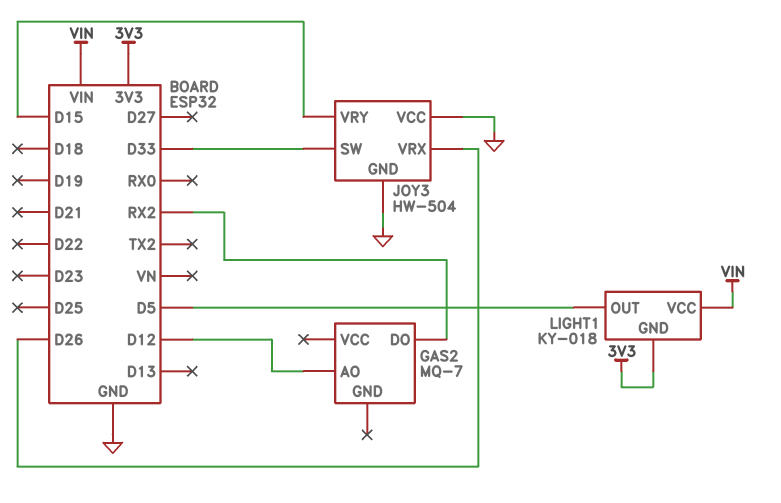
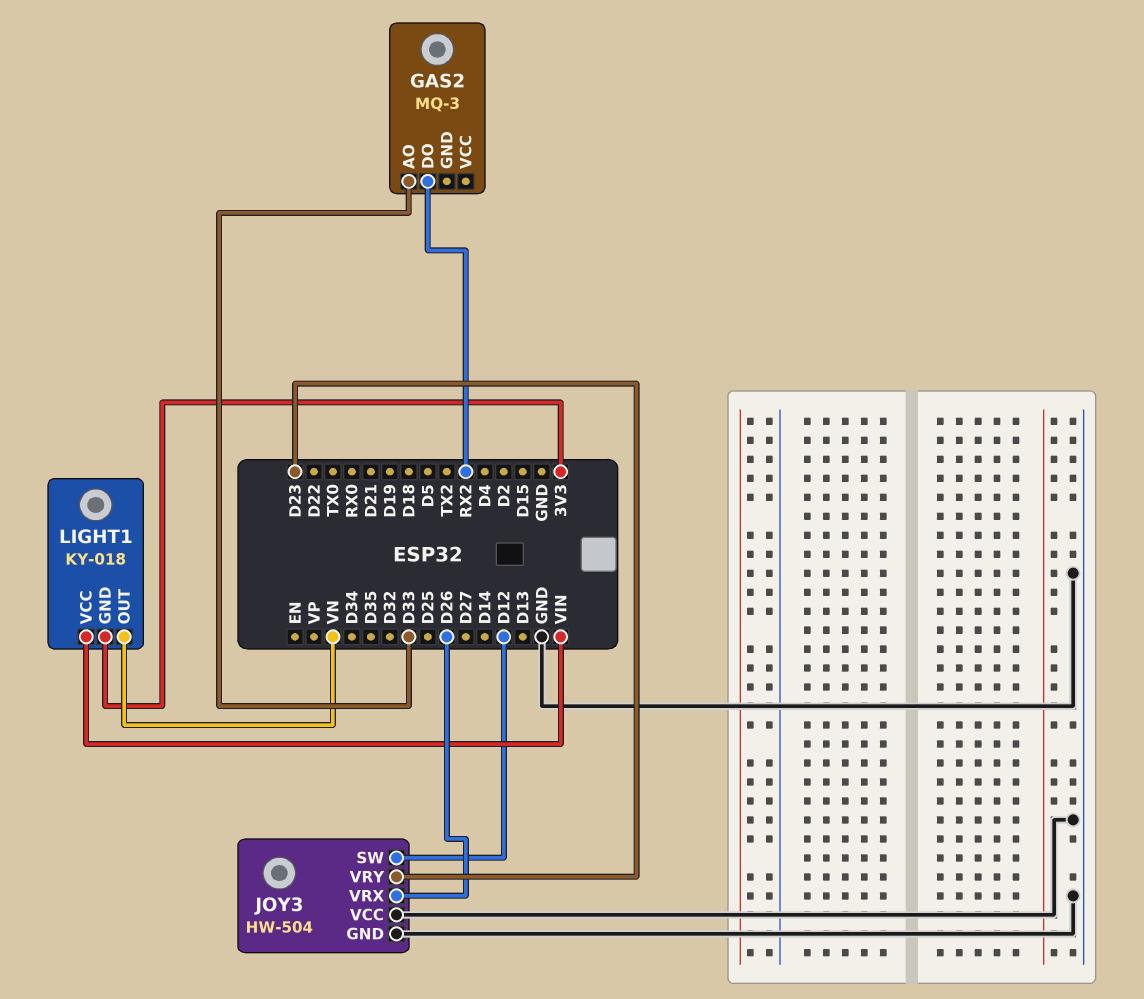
GAS2: MQ-7 -> MQ-3
GAS2 pin AO: D12 -> D33
JOY3 pin SW: D33 -> D12
JOY3 pin VRY: D15 -> D23
LIGHT1 pin OUT: D5 -> VN

